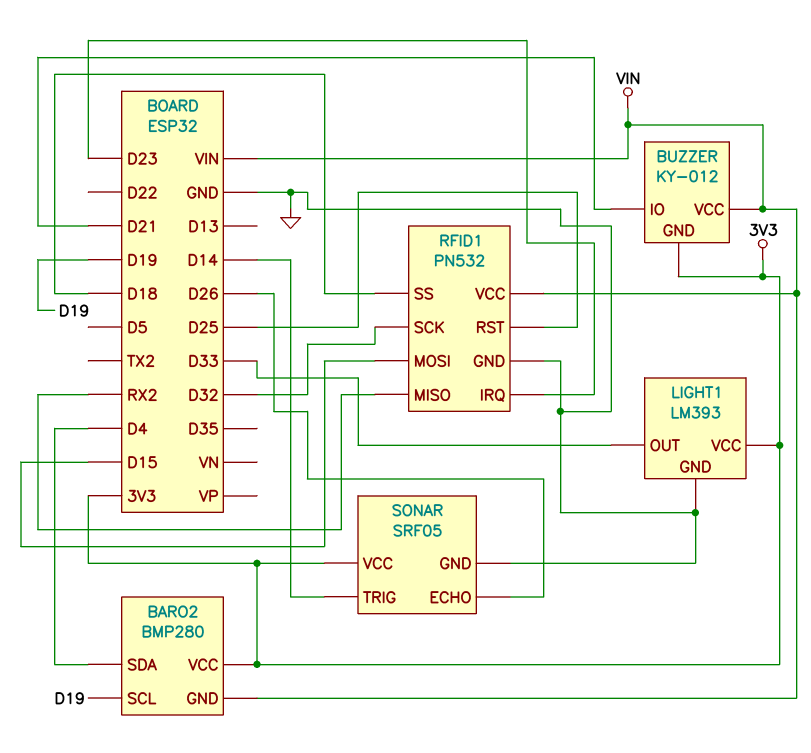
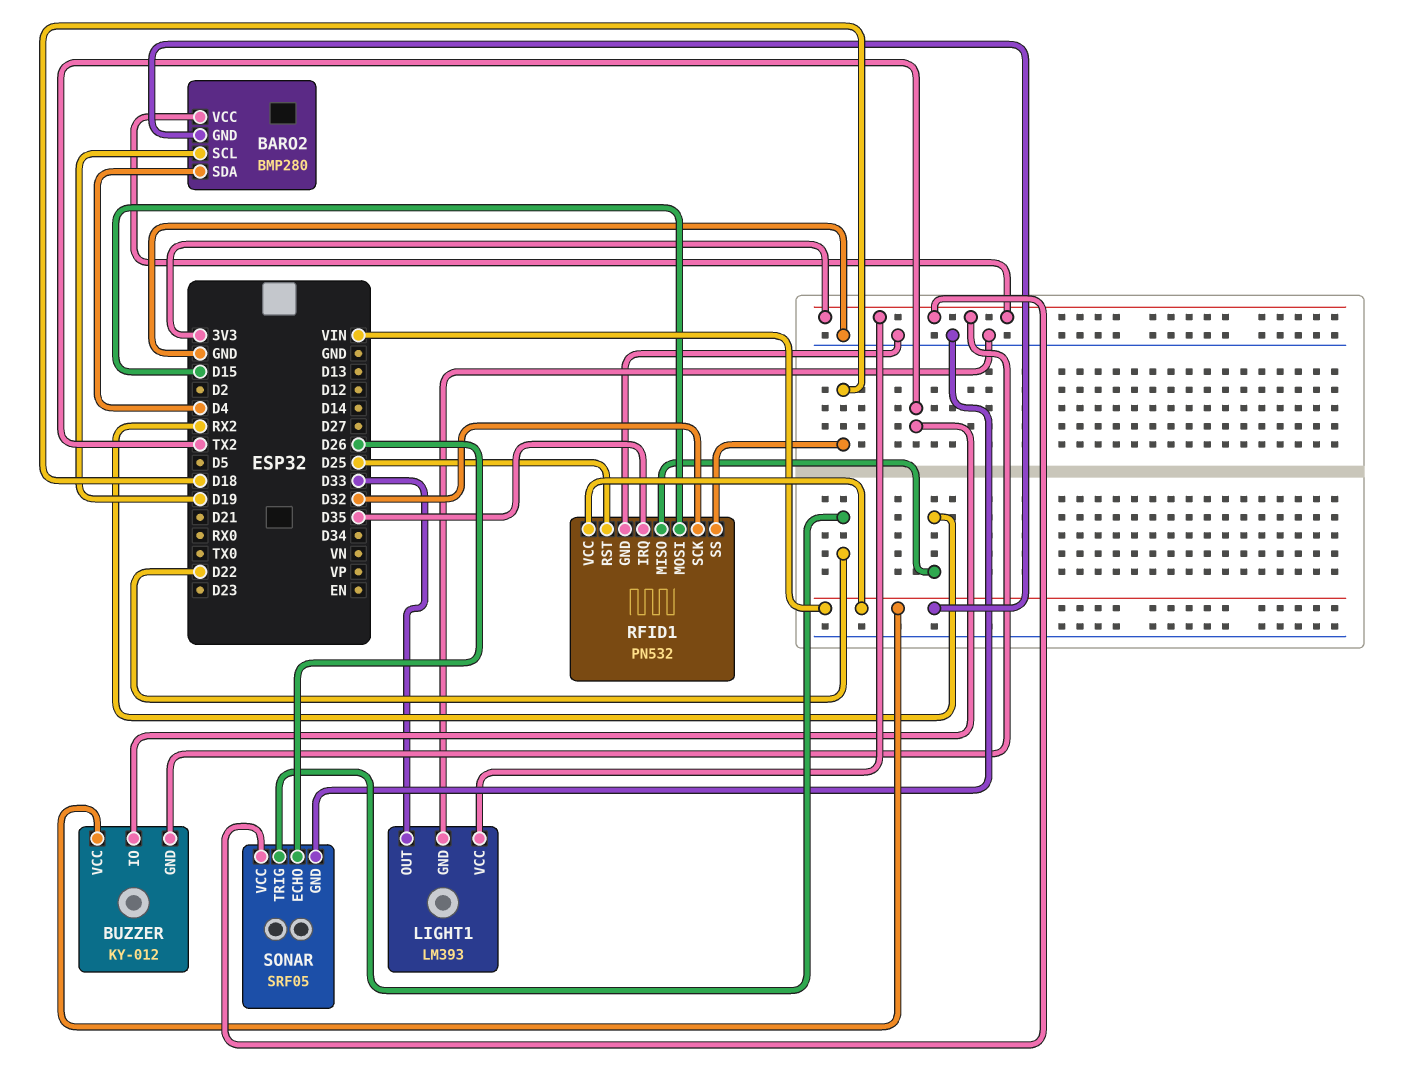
BUZZER pin IO: D21 -> TX2
RFID1 pin IRQ: D23 -> D35
SONAR pin TRIG: D14 -> D22

